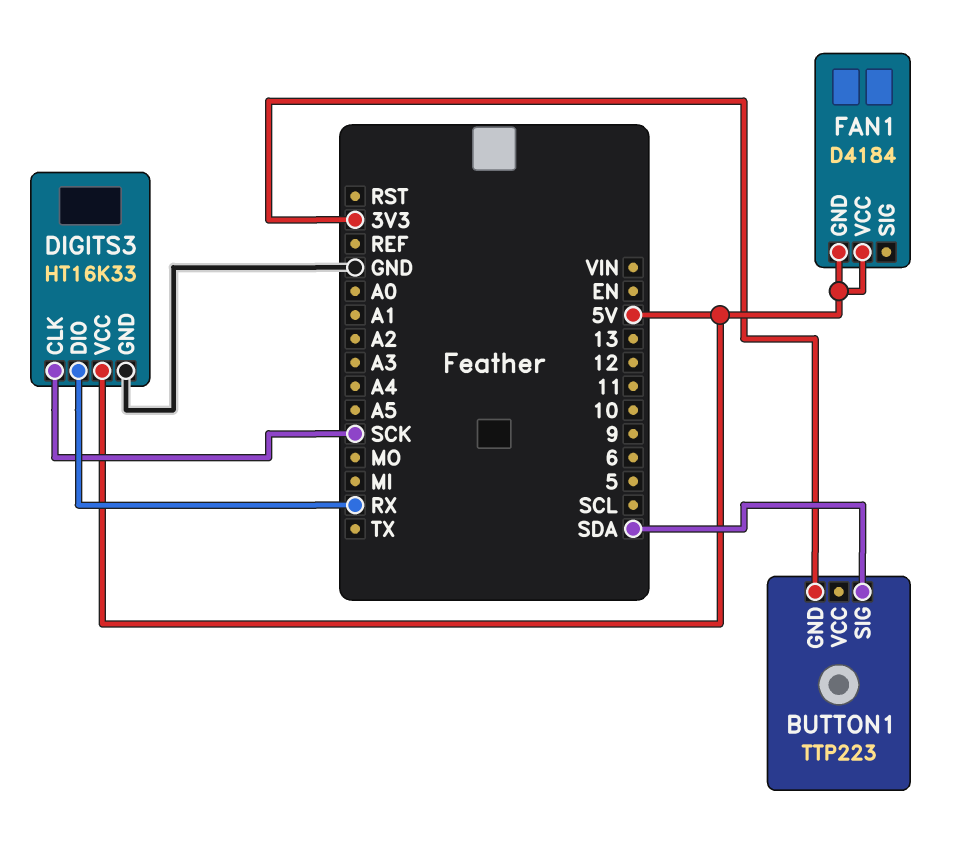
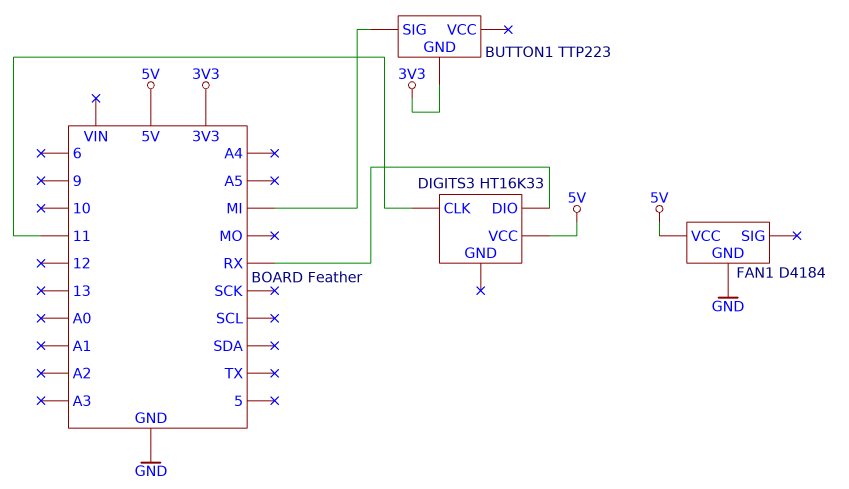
BUTTON1 pin SIG: SDA -> MI
DIGITS3 pin CLK: SCK -> 11
DIGITS3 pin GND: GND -> none
FAN1 pin GND: 5V -> GND

